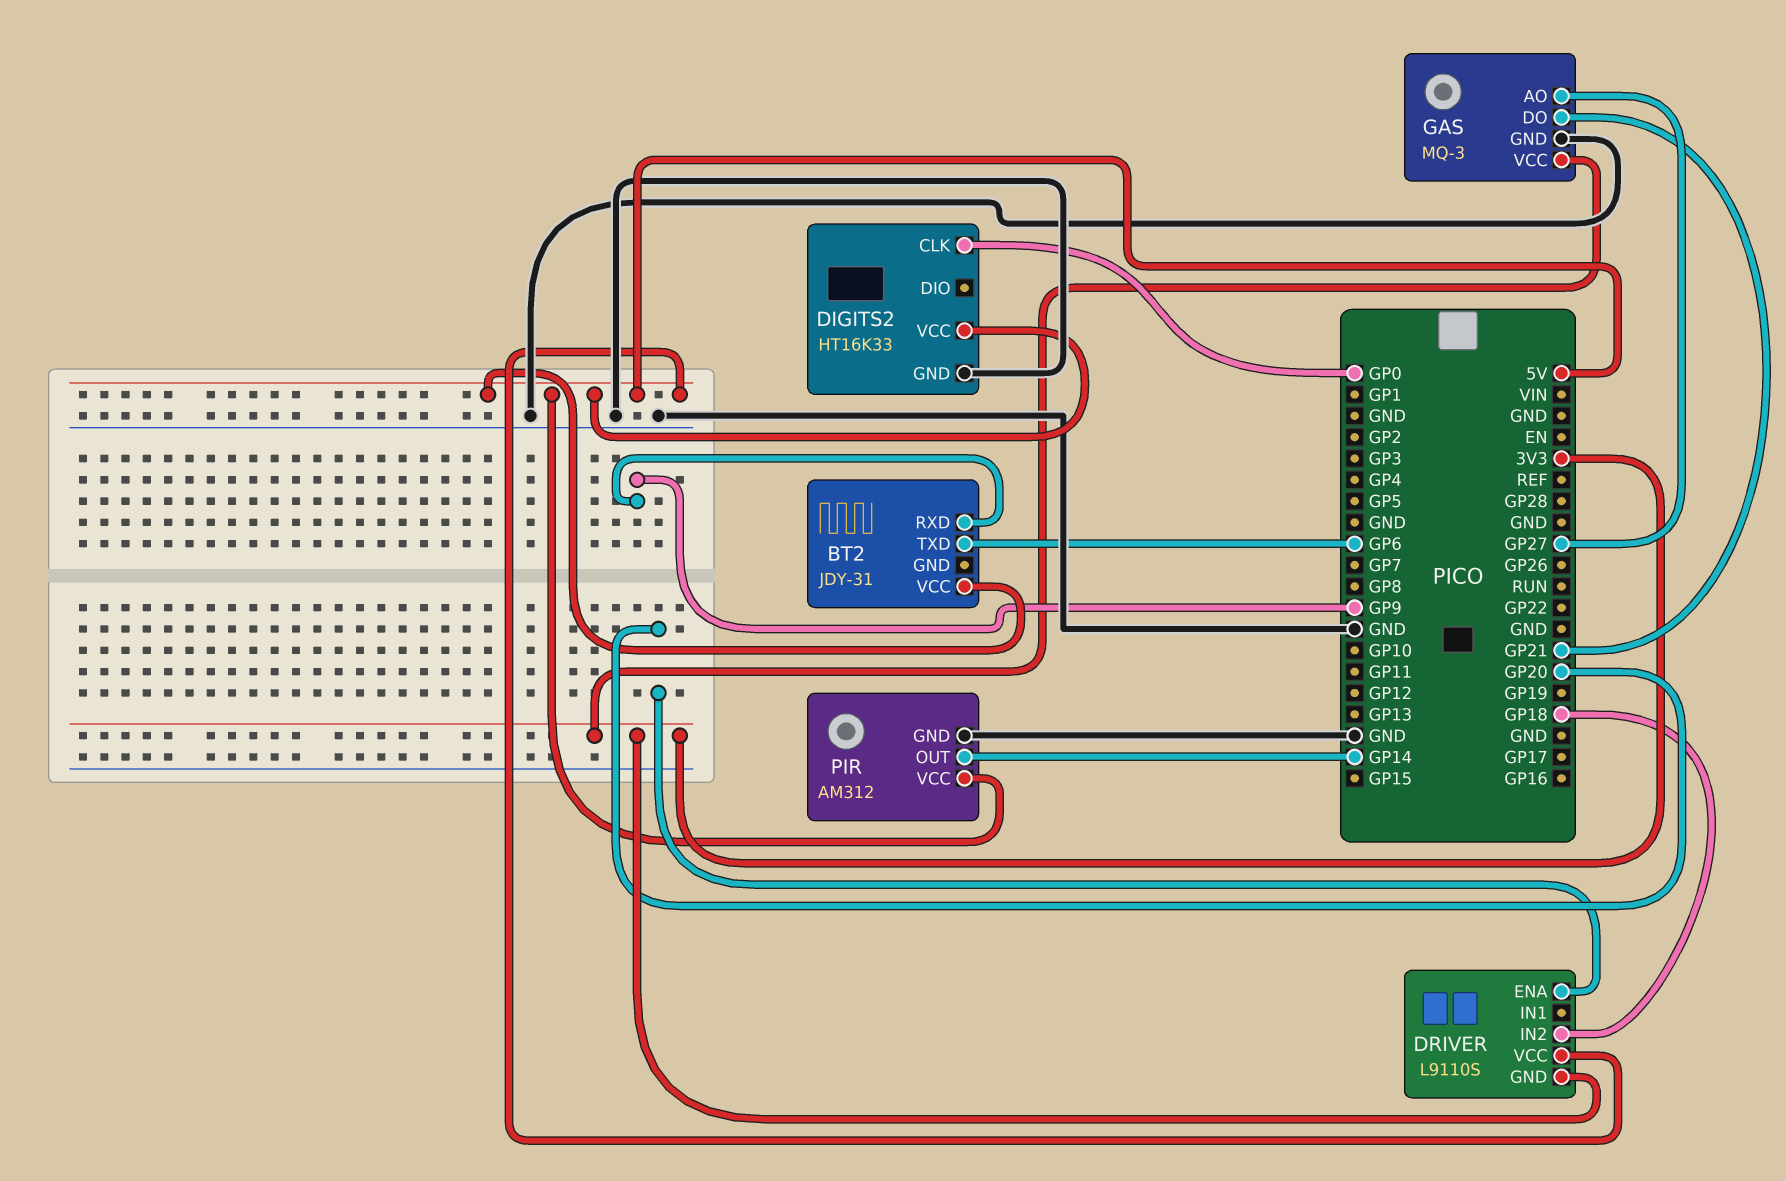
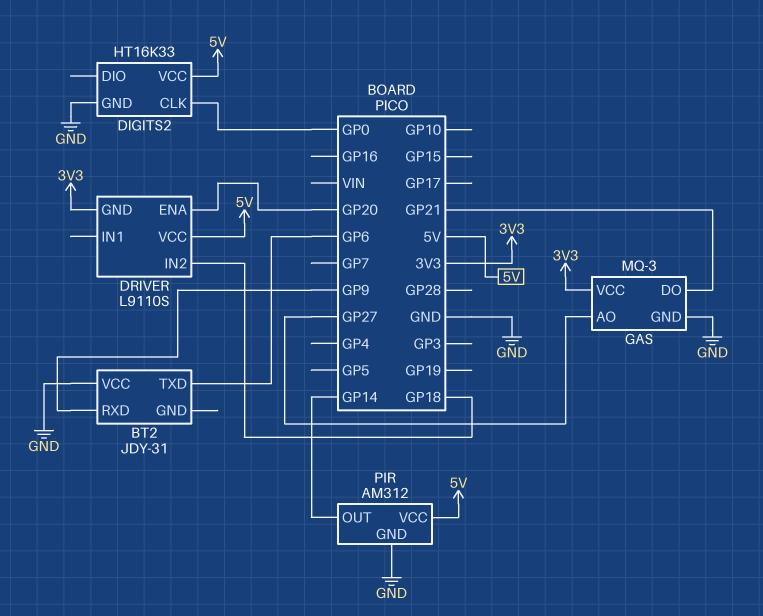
BT2 pin VCC: 5V -> GND

